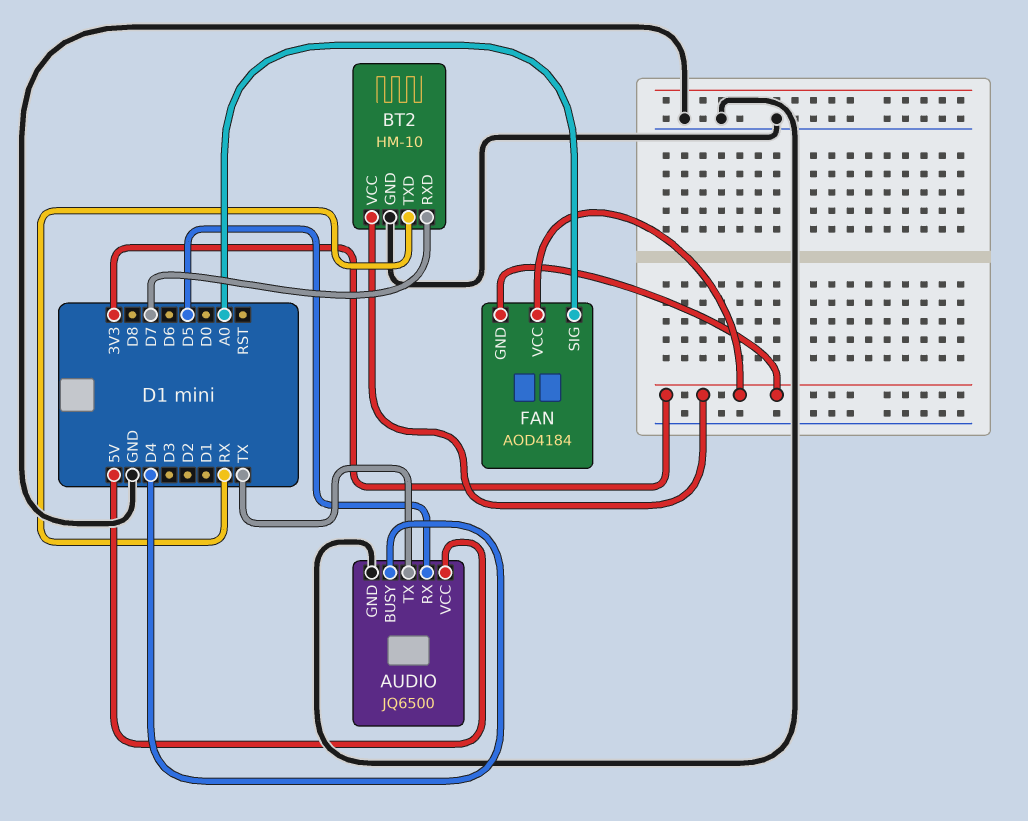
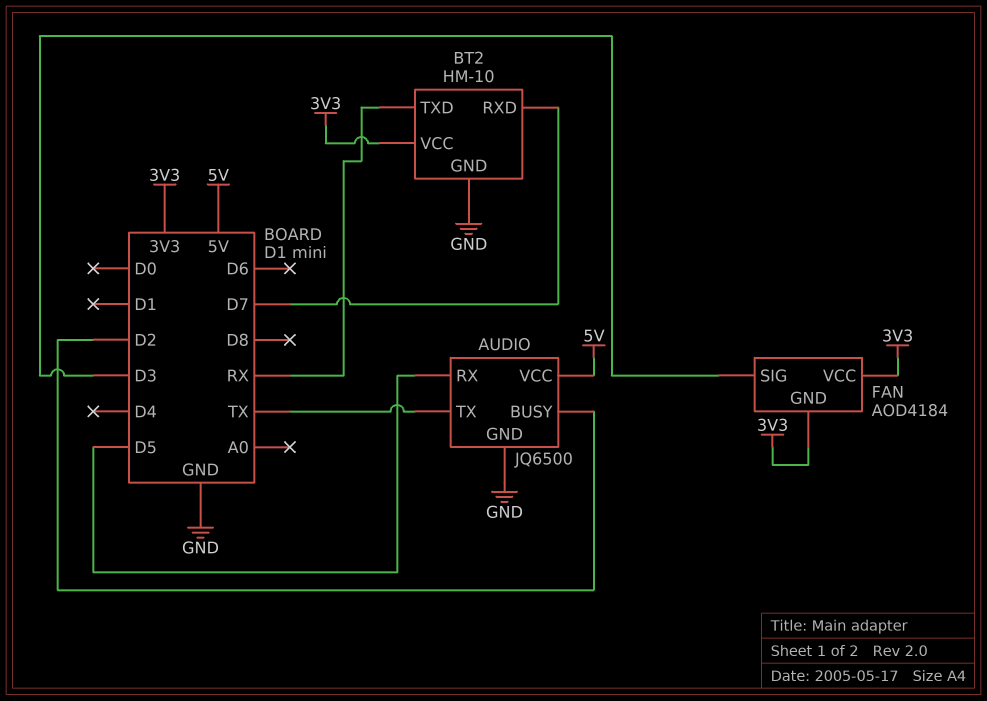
AUDIO pin BUSY: D4 -> D2
FAN pin SIG: A0 -> D3

